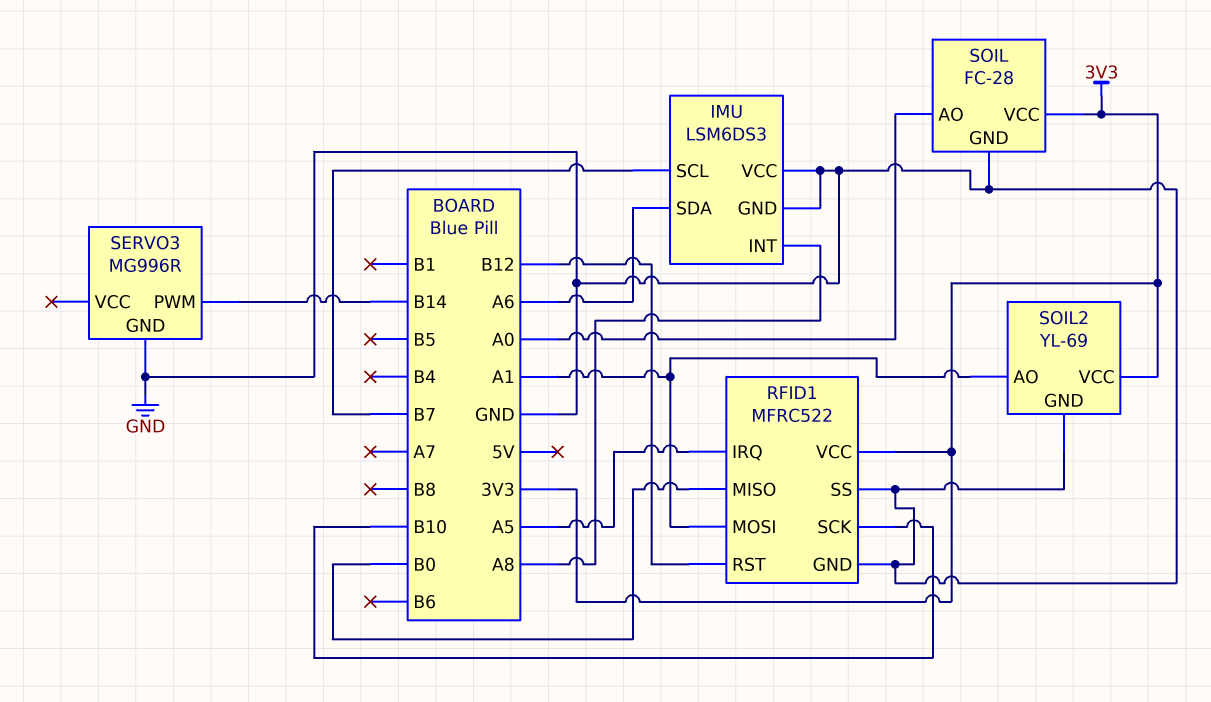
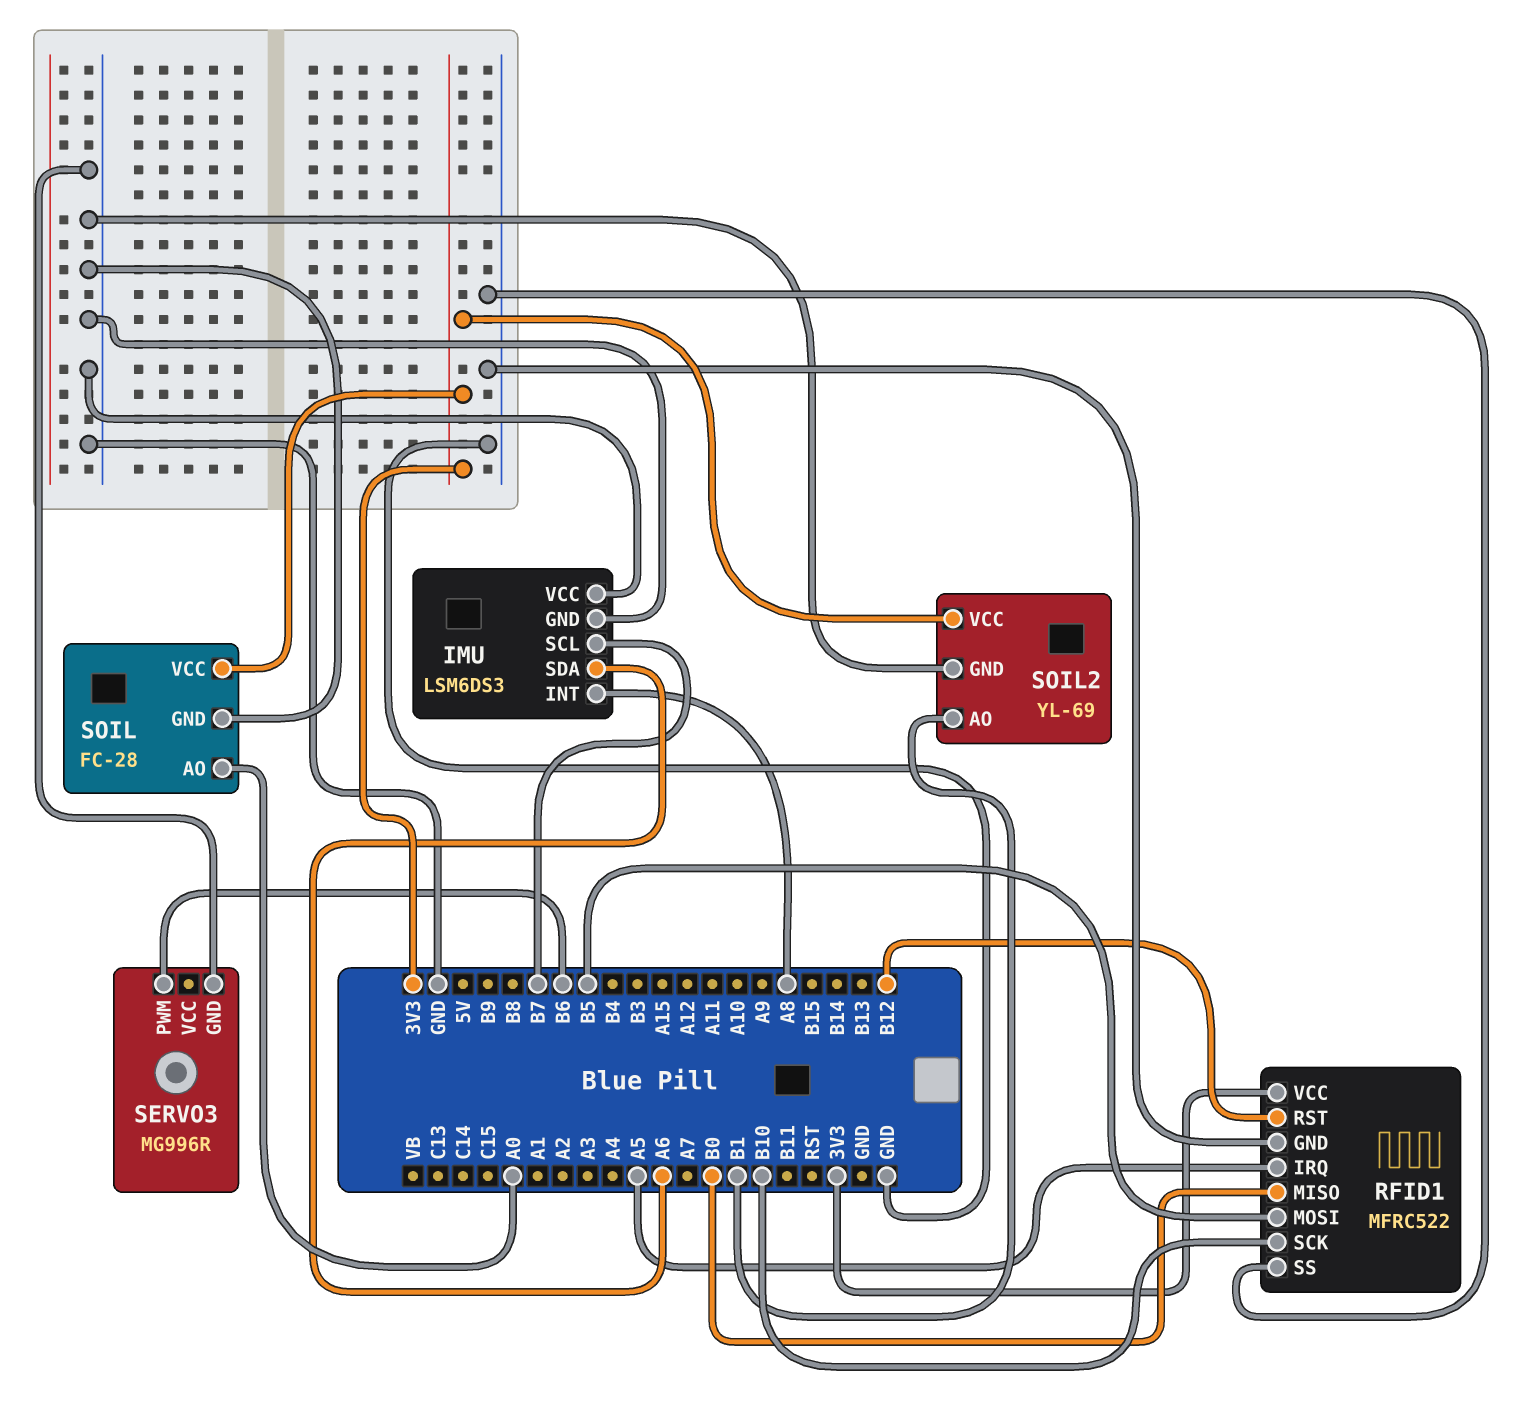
RFID1 pin MOSI: A1 -> B5
SERVO3 pin PWM: B14 -> B6
SOIL2 pin AO: A1 -> B1

